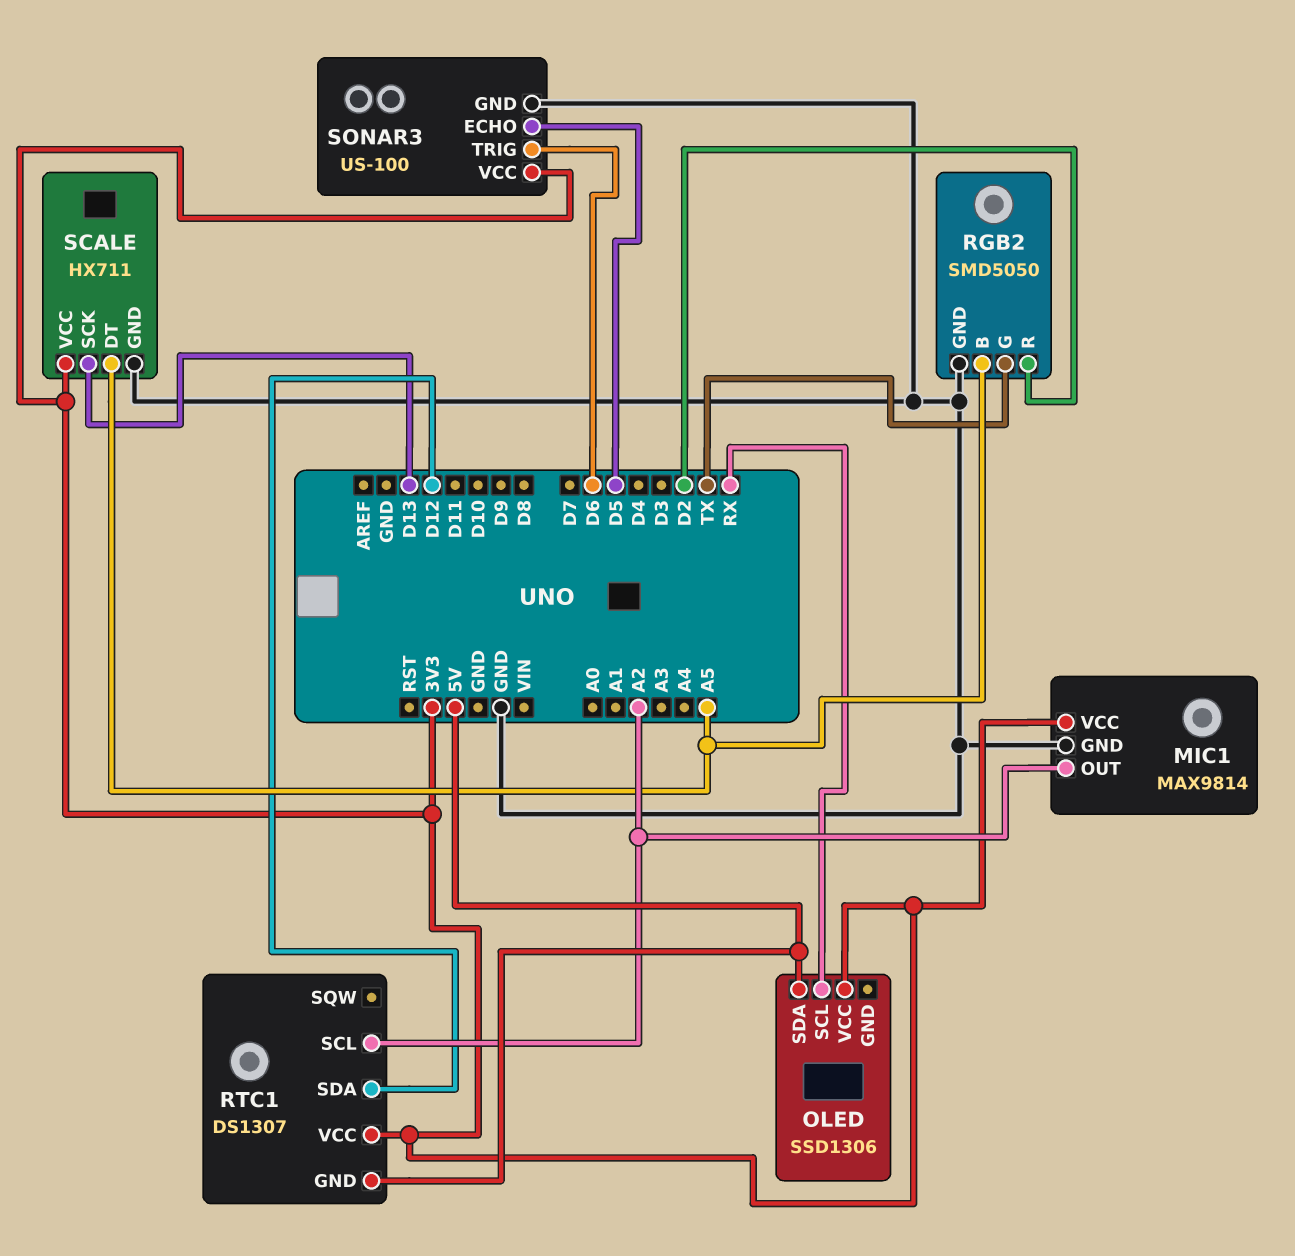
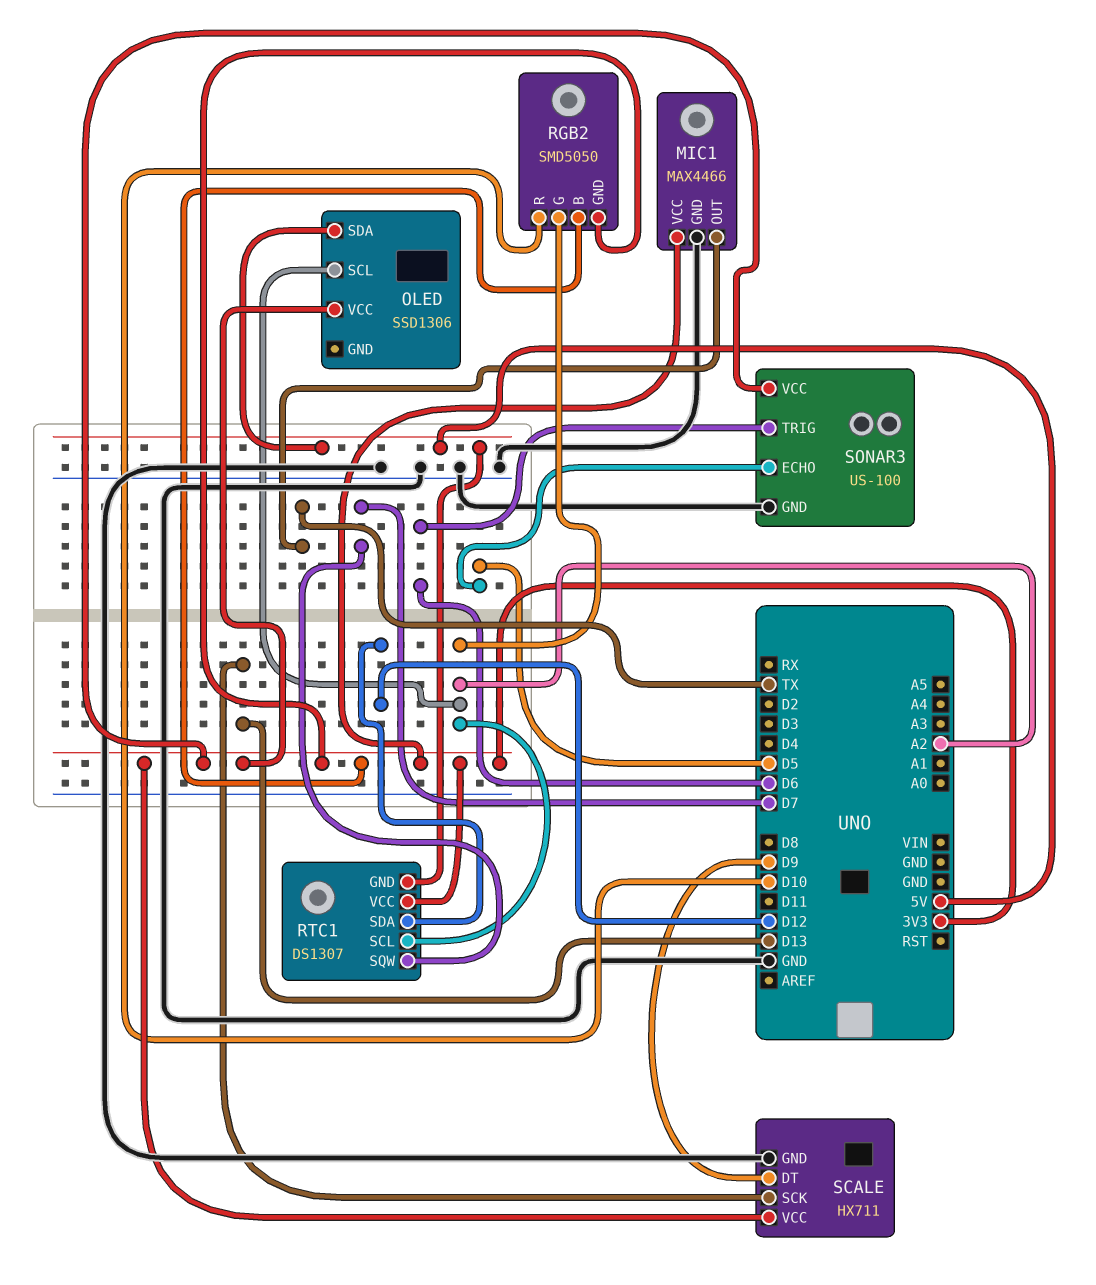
MIC1: MAX9814 -> MAX4466
MIC1 pin OUT: A2 -> TX
OLED pin SCL: RX -> A2
RGB2 pin B: A5 -> 3V3
RGB2 pin G: TX -> A2
RGB2 pin GND: GND -> 3V3
RGB2 pin R: D2 -> D10
RTC1 pin SQW: none -> D7
SCALE pin DT: A5 -> D9

